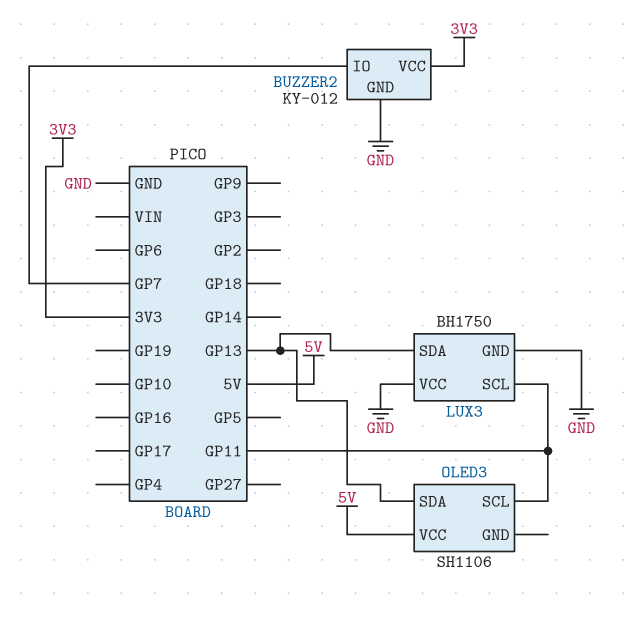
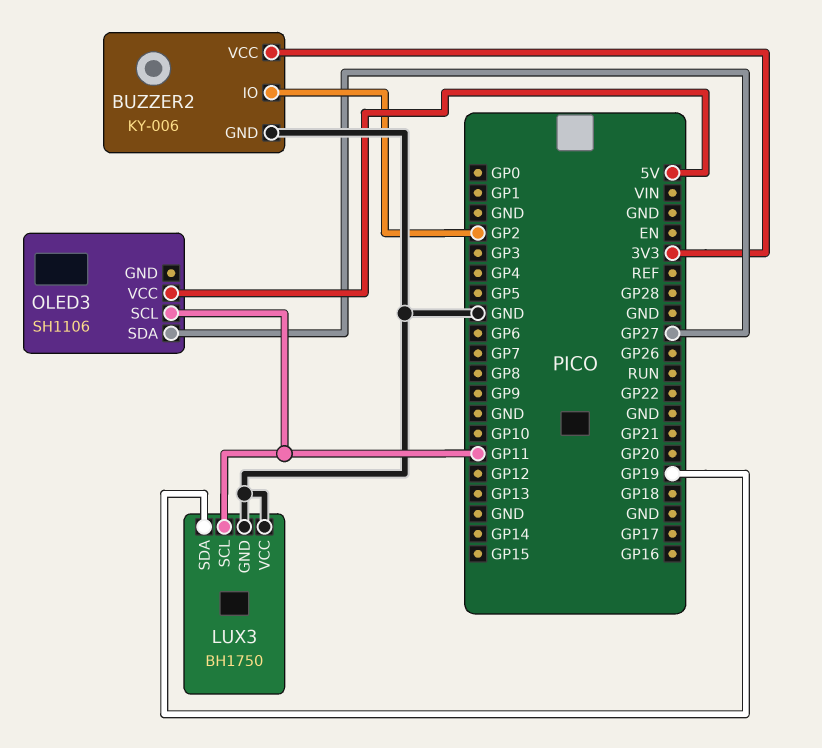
BUZZER2: KY-012 -> KY-006
BUZZER2 pin IO: GP7 -> GP2
LUX3 pin SDA: GP13 -> GP19
OLED3 pin SDA: GP13 -> GP27

